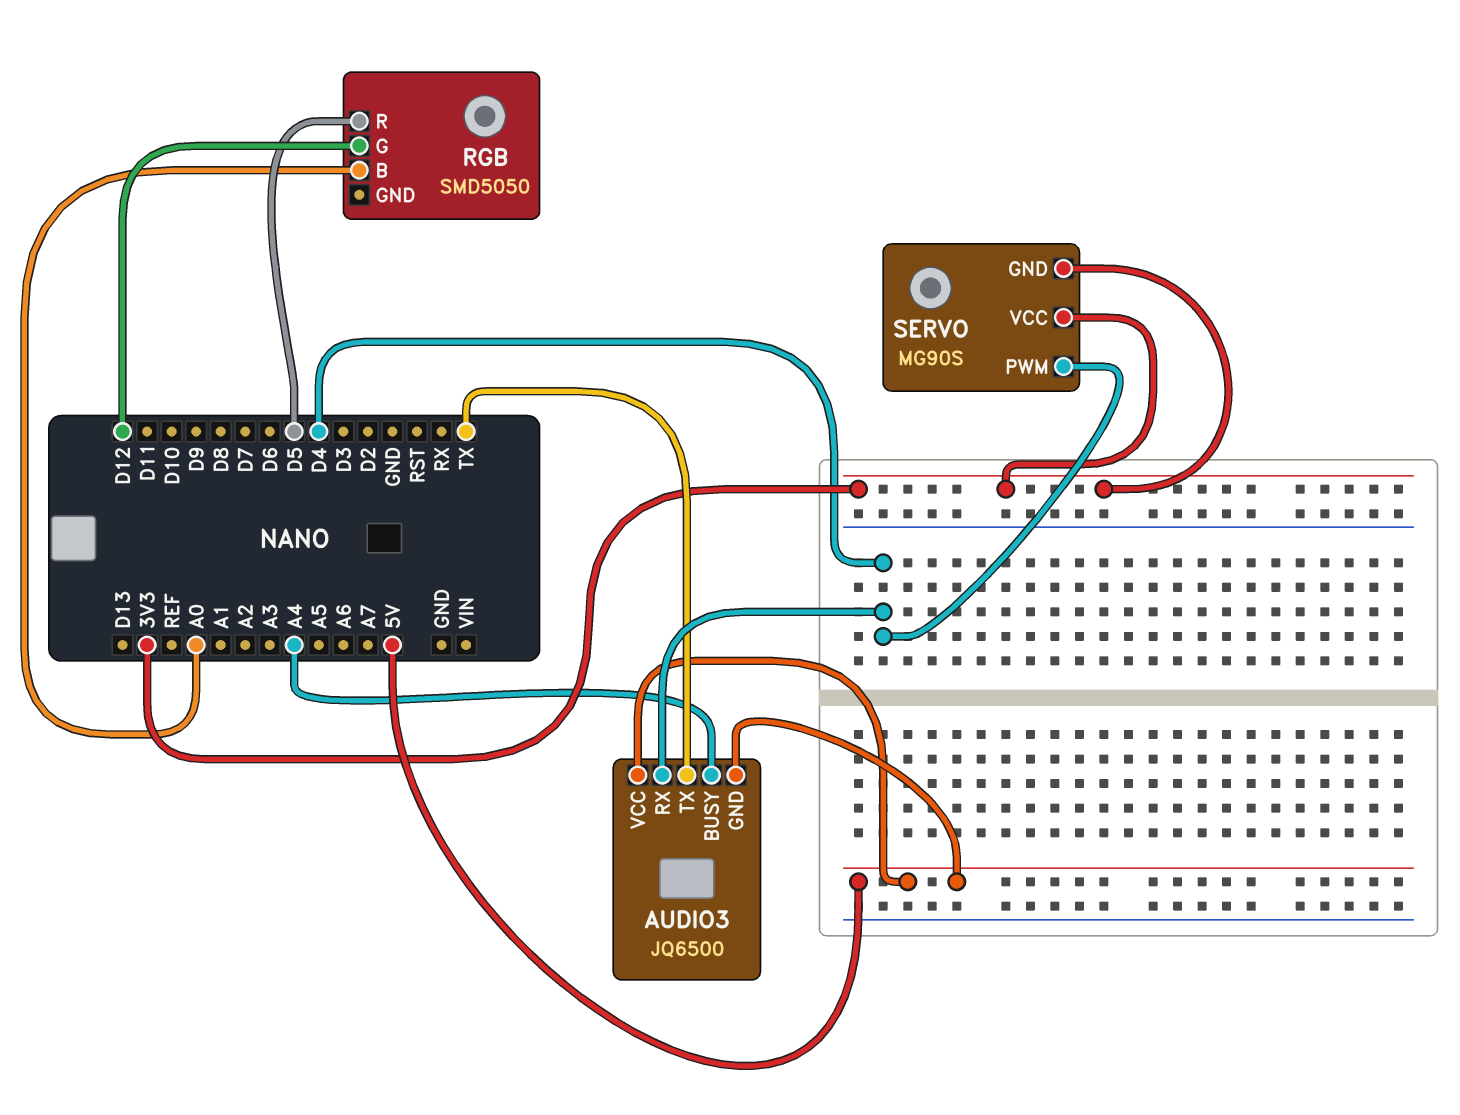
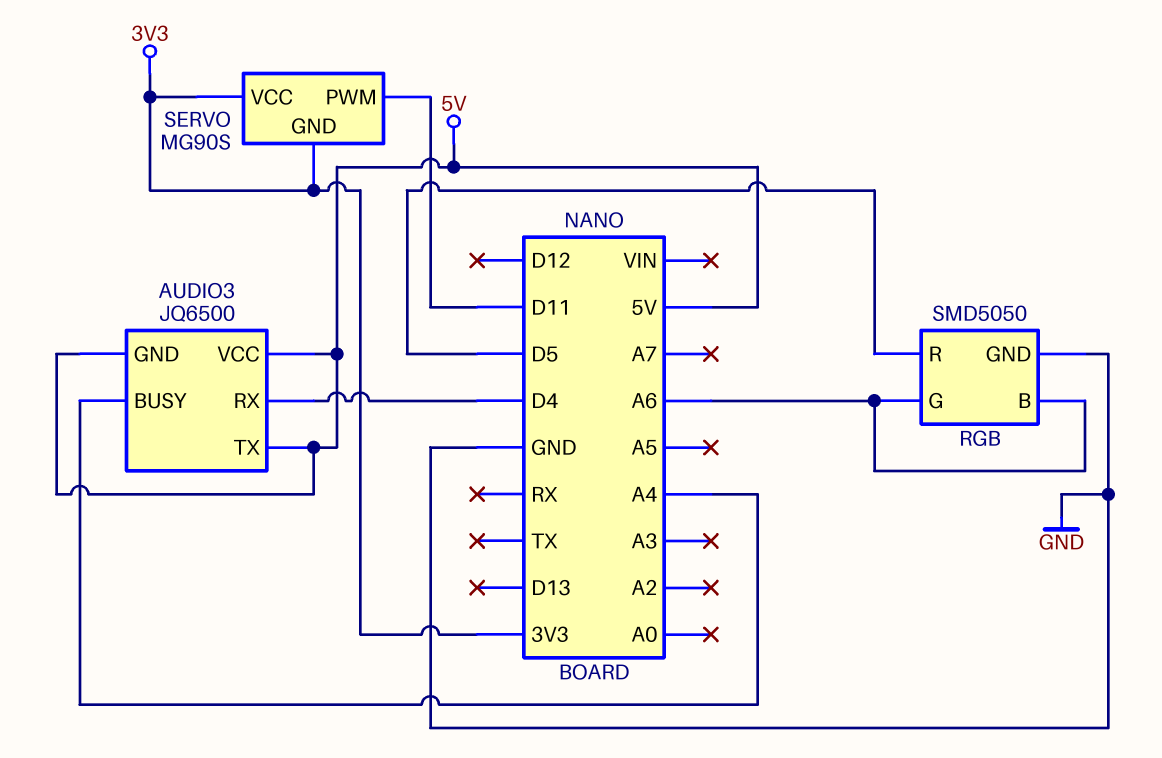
AUDIO3 pin TX: TX -> 5V
RGB pin B: A0 -> A6
RGB pin G: D12 -> A6
RGB pin GND: none -> GND
SERVO pin PWM: D4 -> D11

